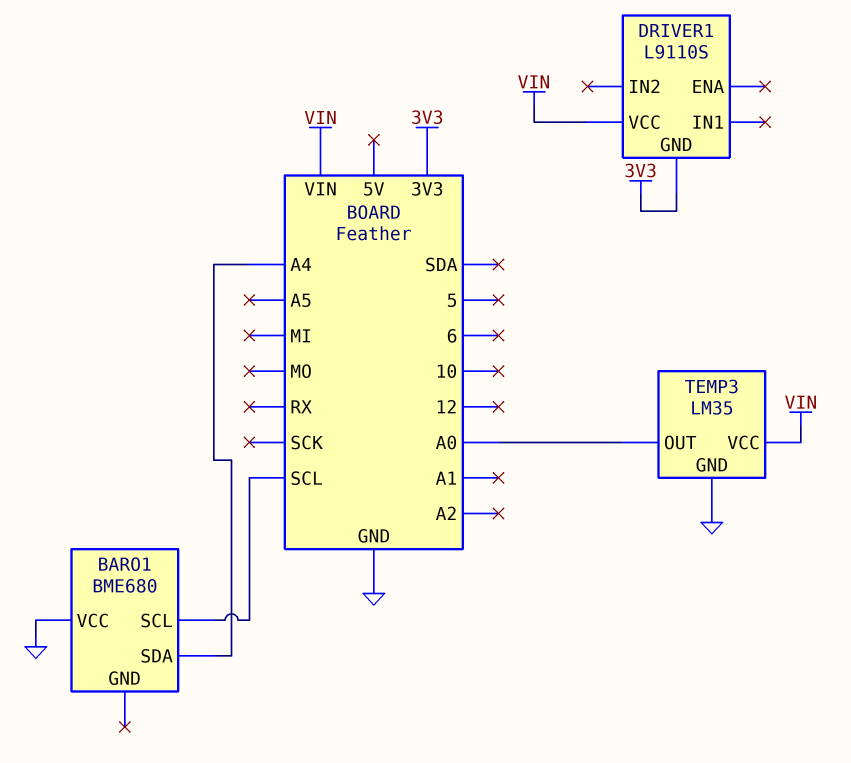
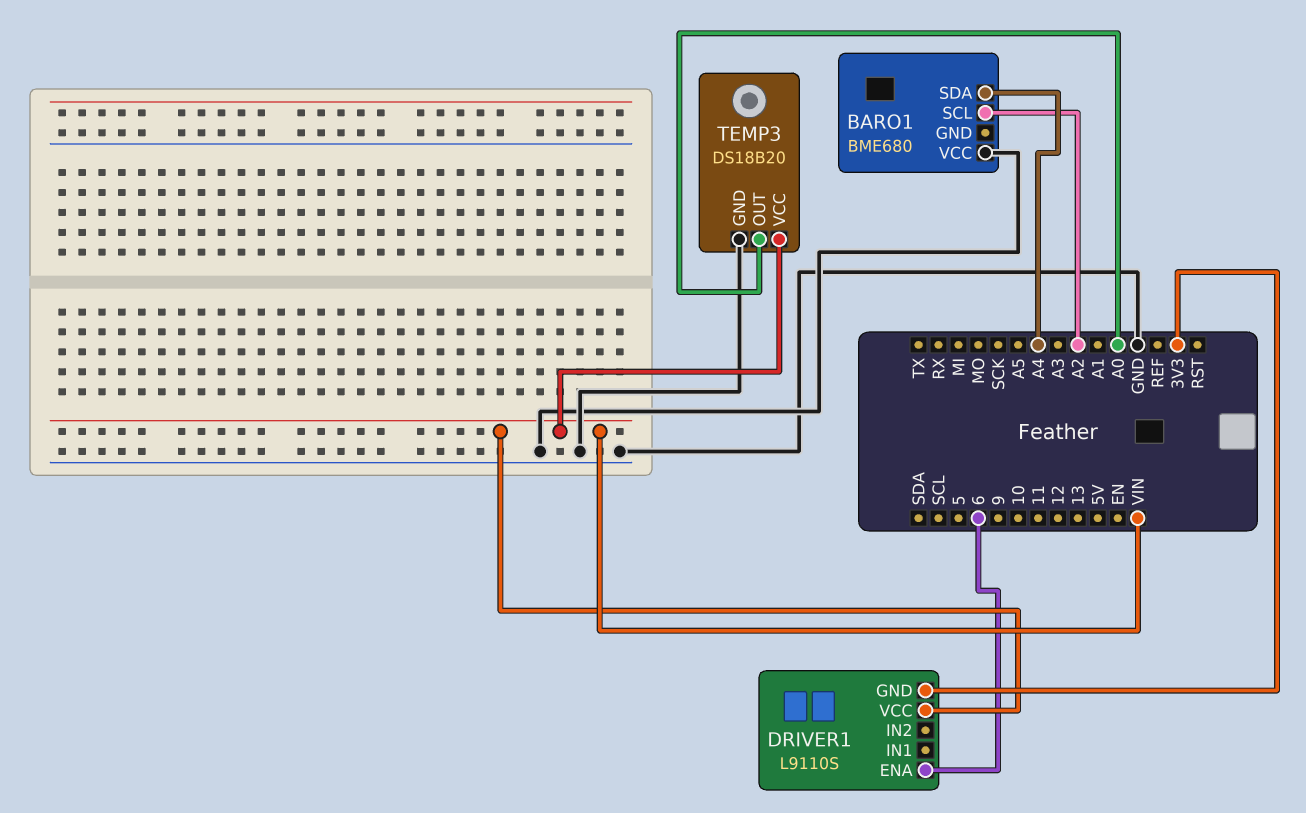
BARO1 pin SCL: SCL -> A2
DRIVER1 pin ENA: none -> 6
TEMP3: LM35 -> DS18B20

